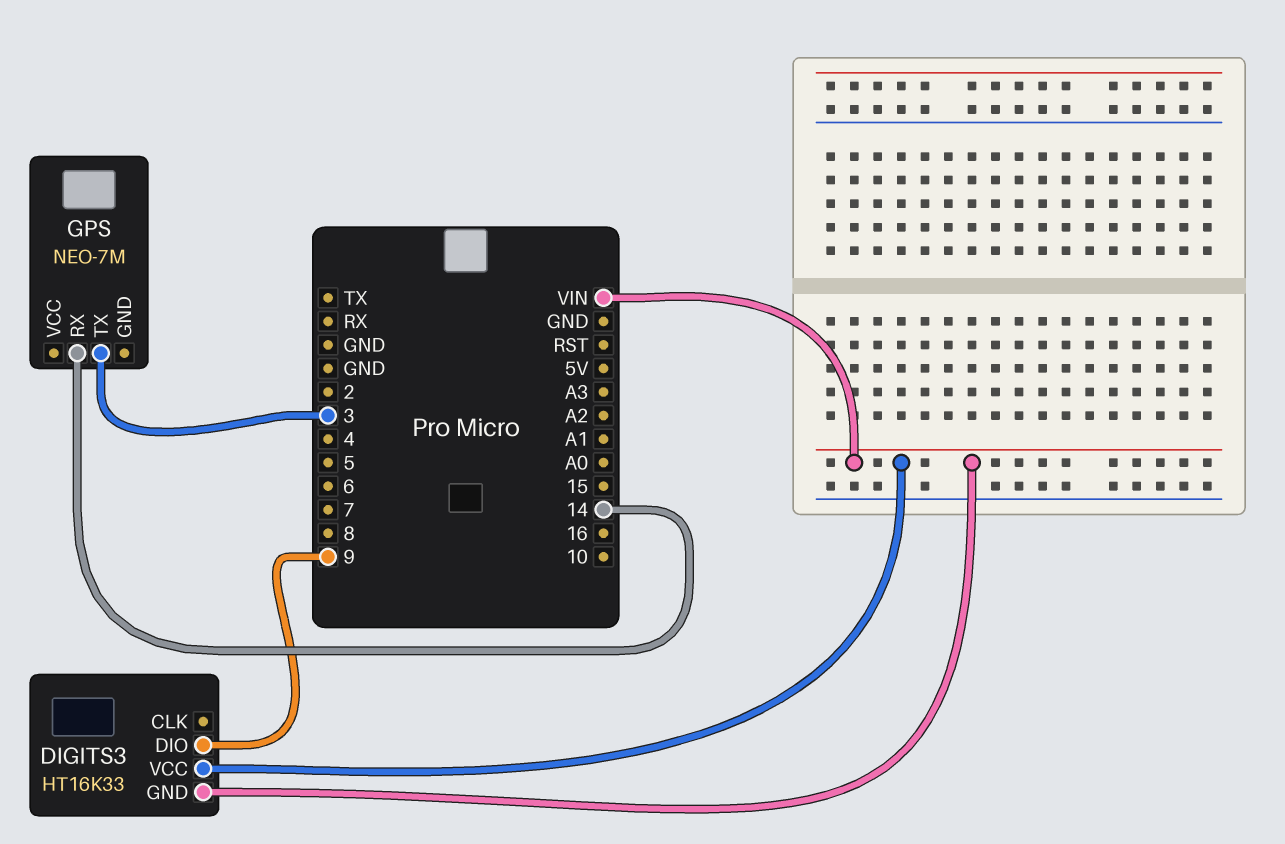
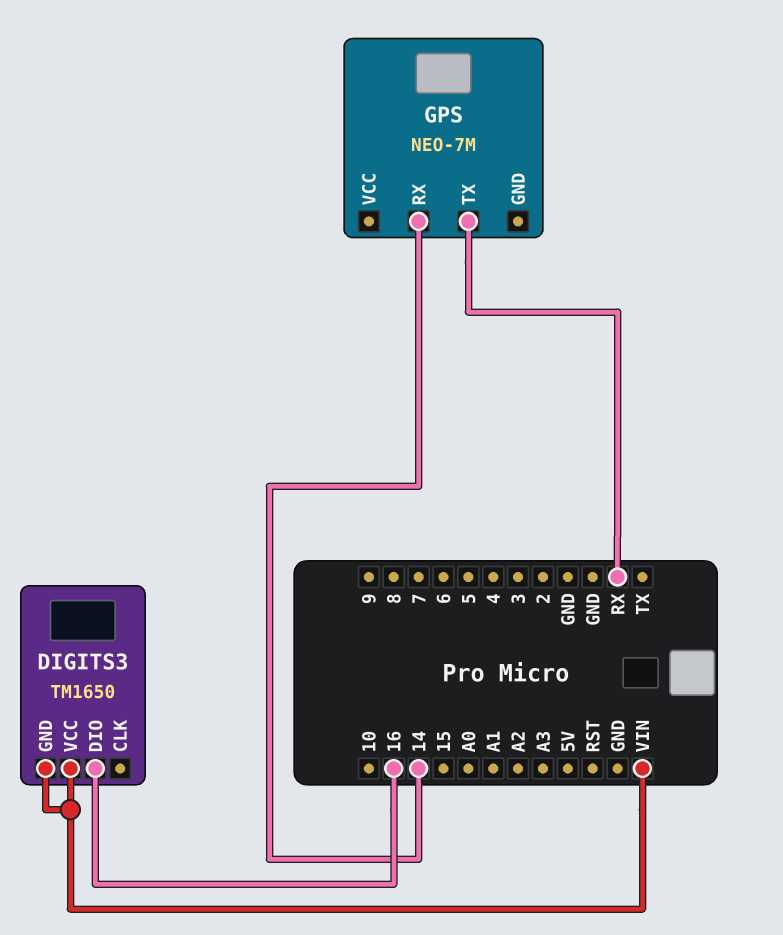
DIGITS3: HT16K33 -> TM1650
DIGITS3 pin DIO: 9 -> 16
GPS pin TX: 3 -> RX

